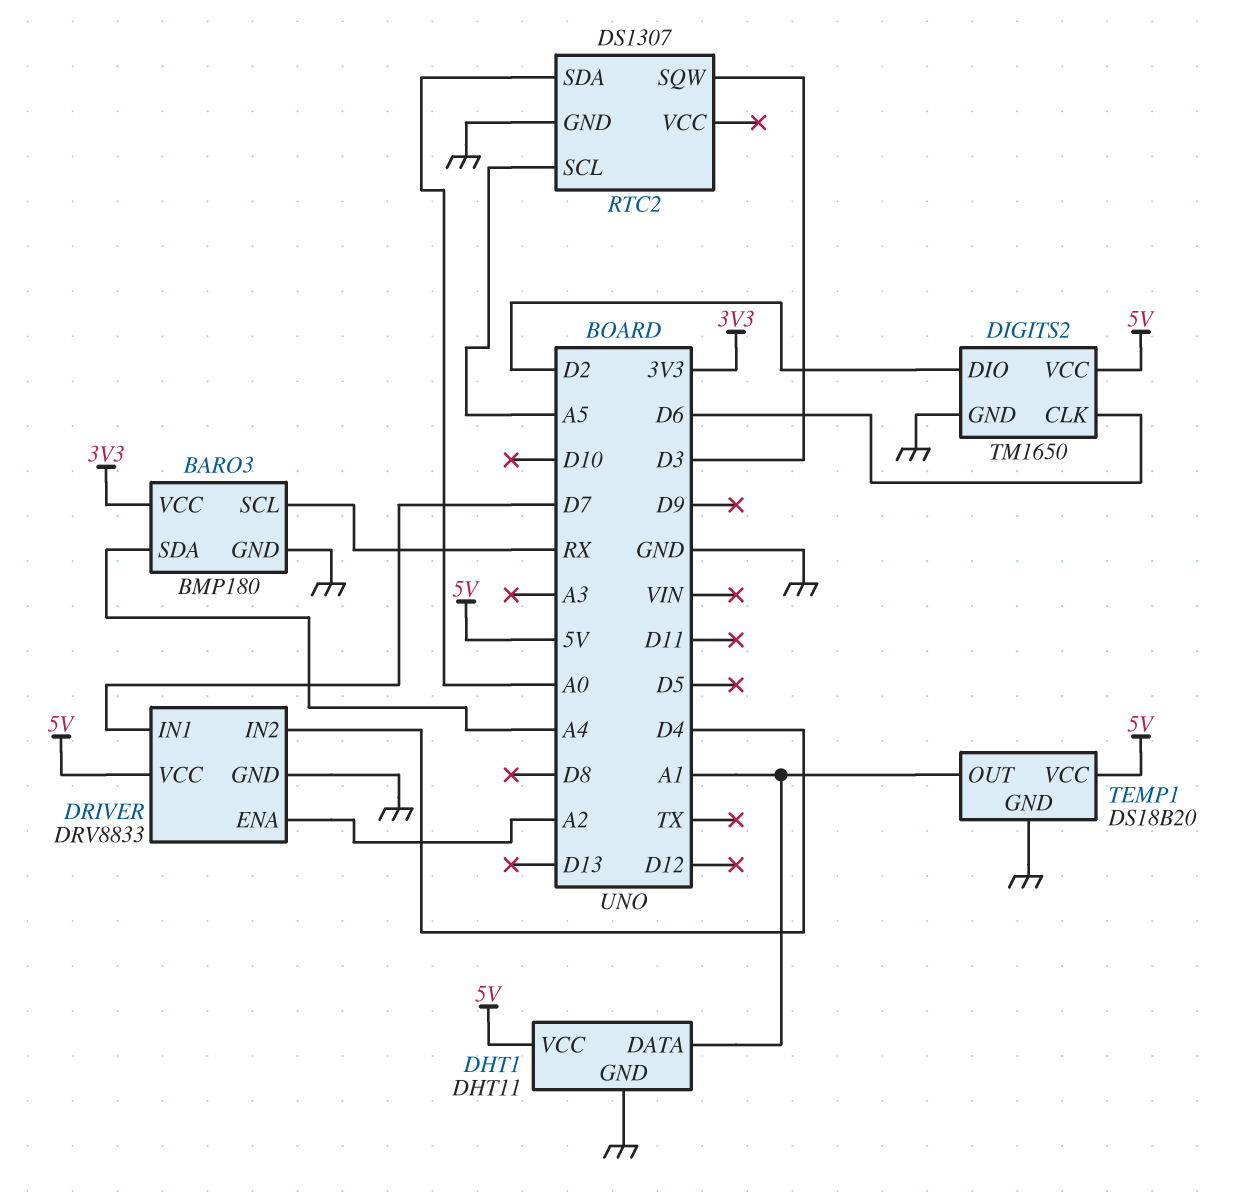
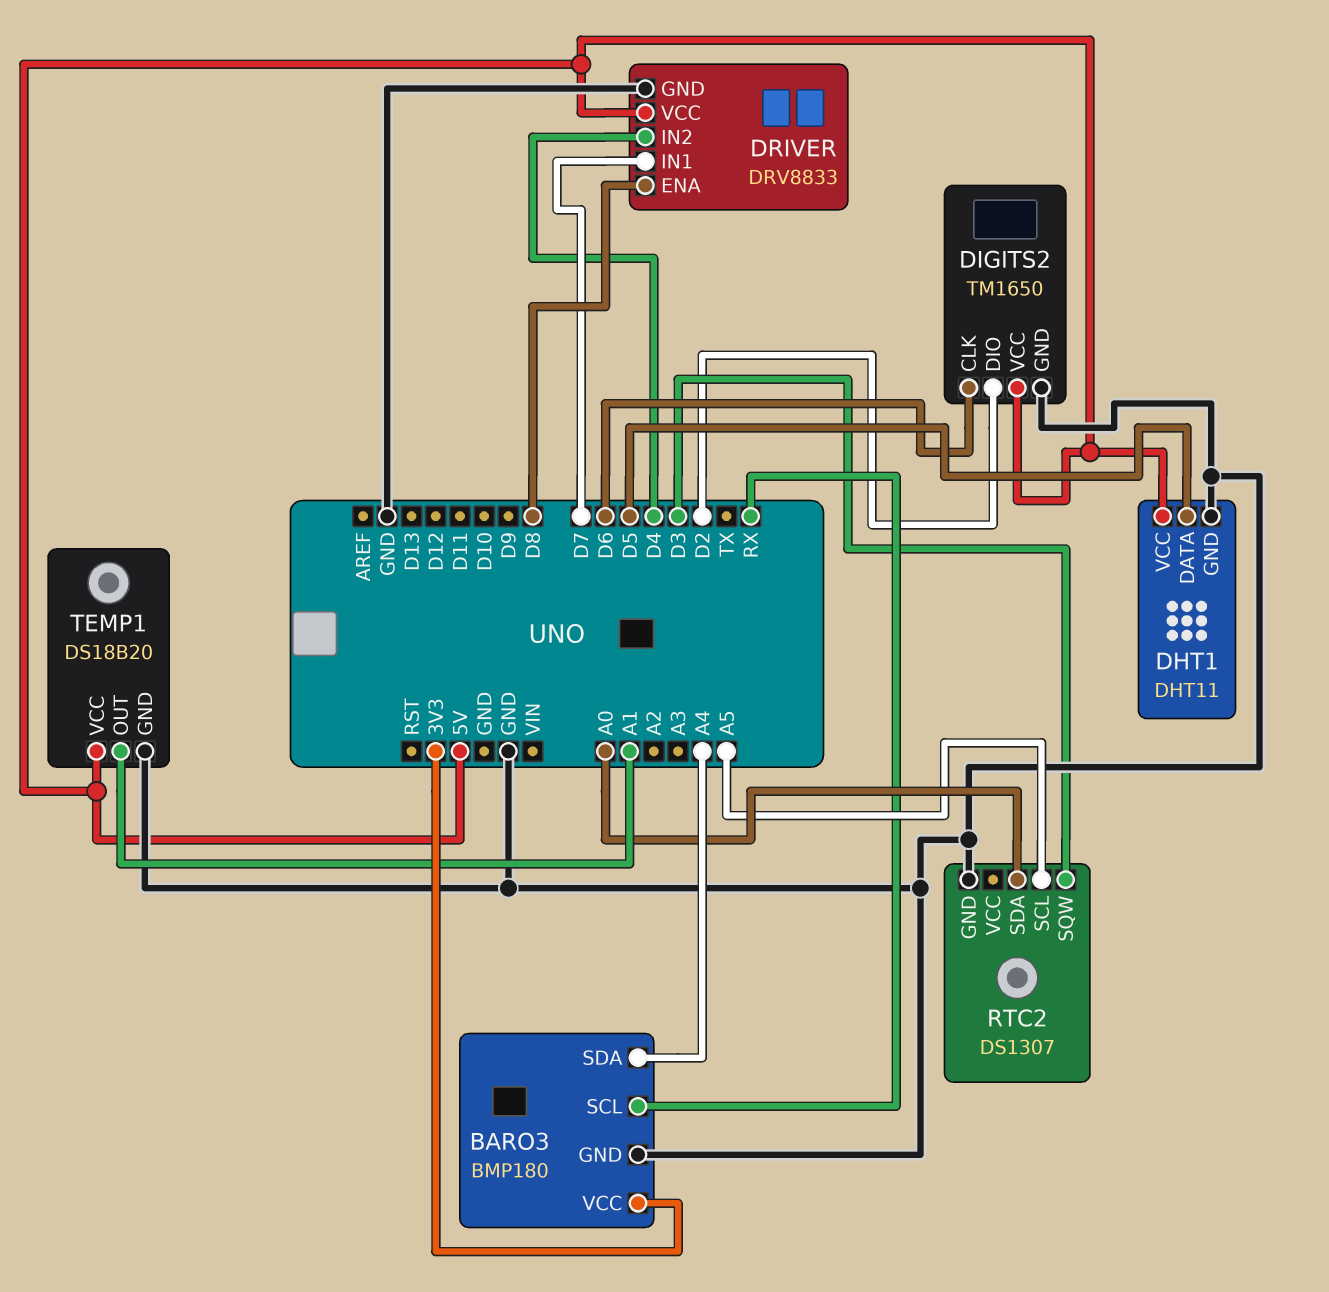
DHT1 pin DATA: A1 -> D5
DRIVER pin ENA: A2 -> D8

